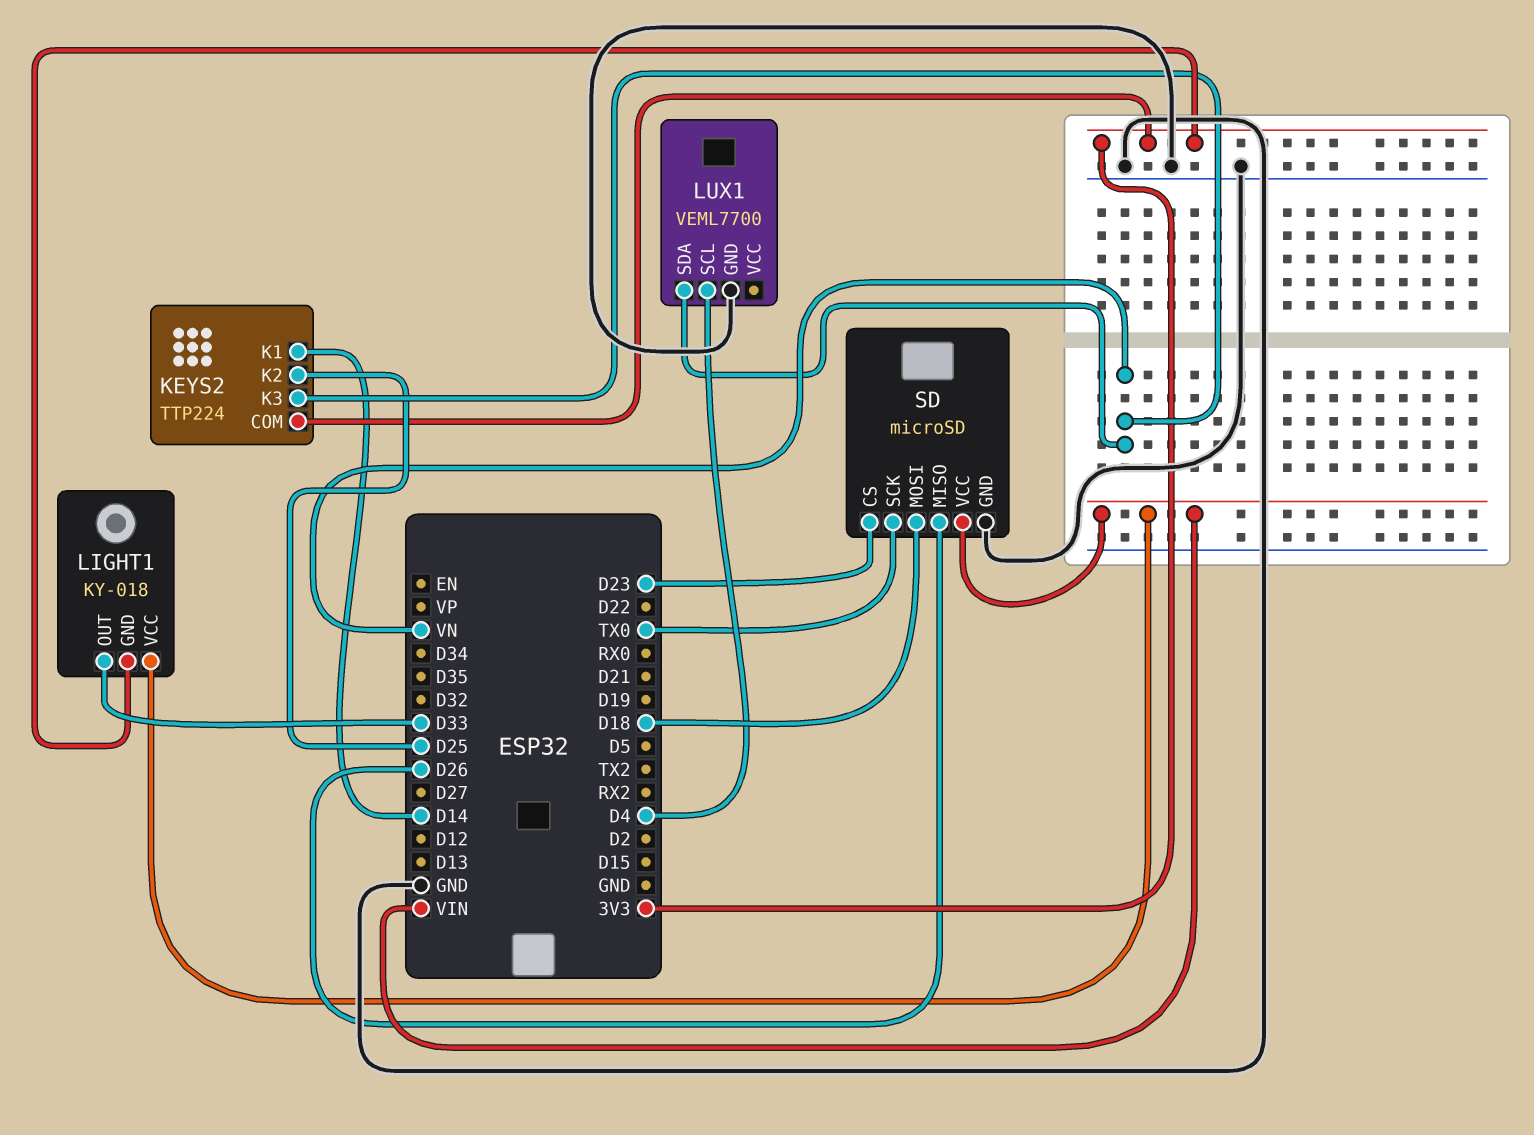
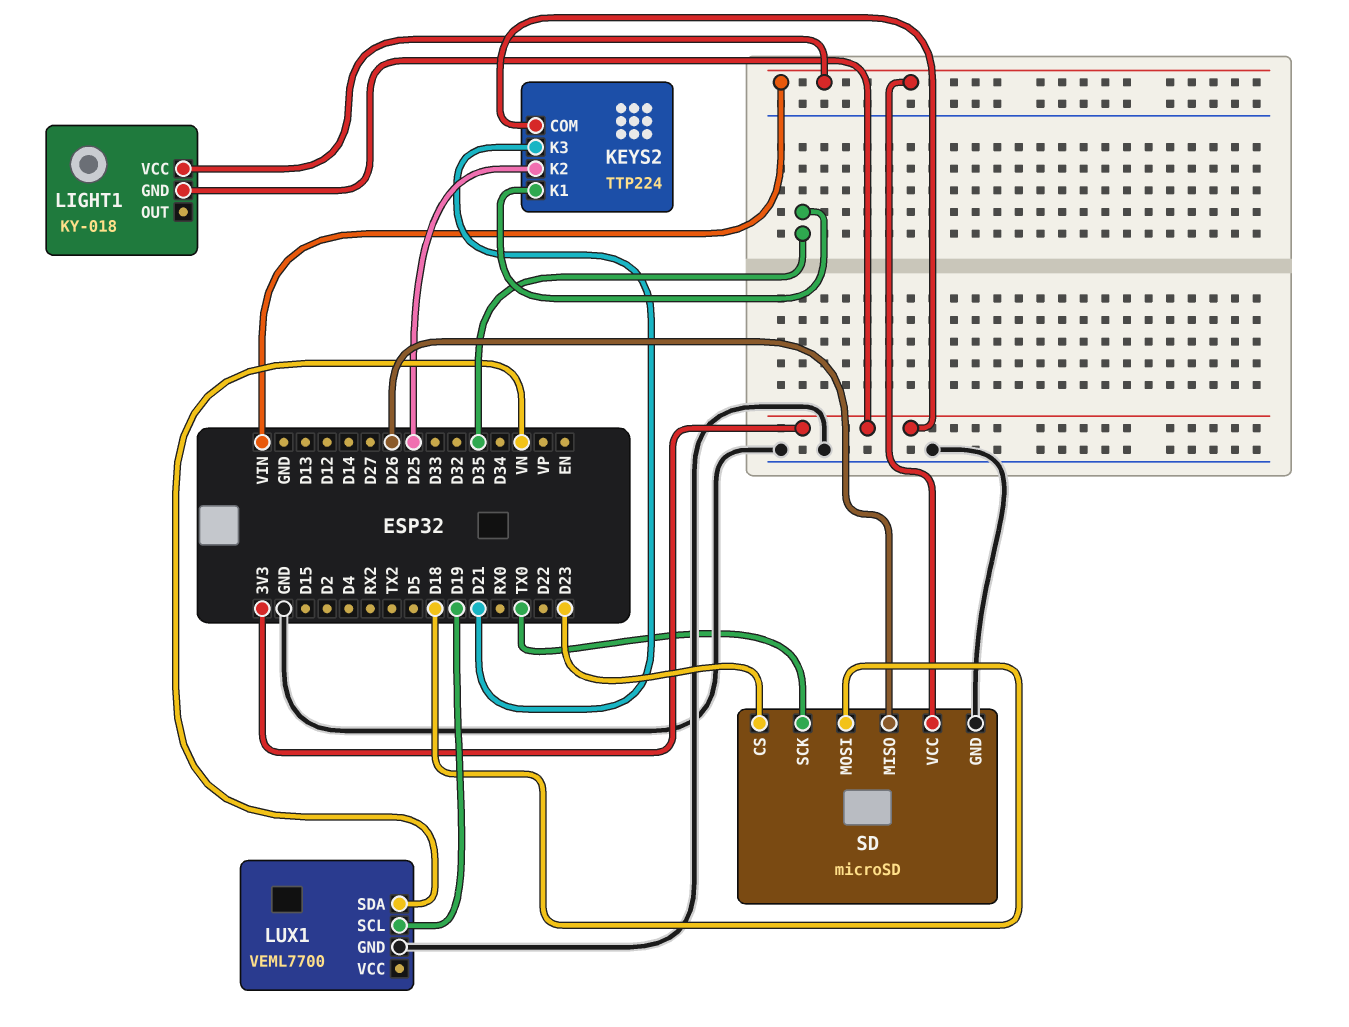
KEYS2 pin K1: D14 -> D35
KEYS2 pin K3: VN -> D21
LIGHT1 pin OUT: D33 -> none
LUX1 pin SCL: D4 -> D19

